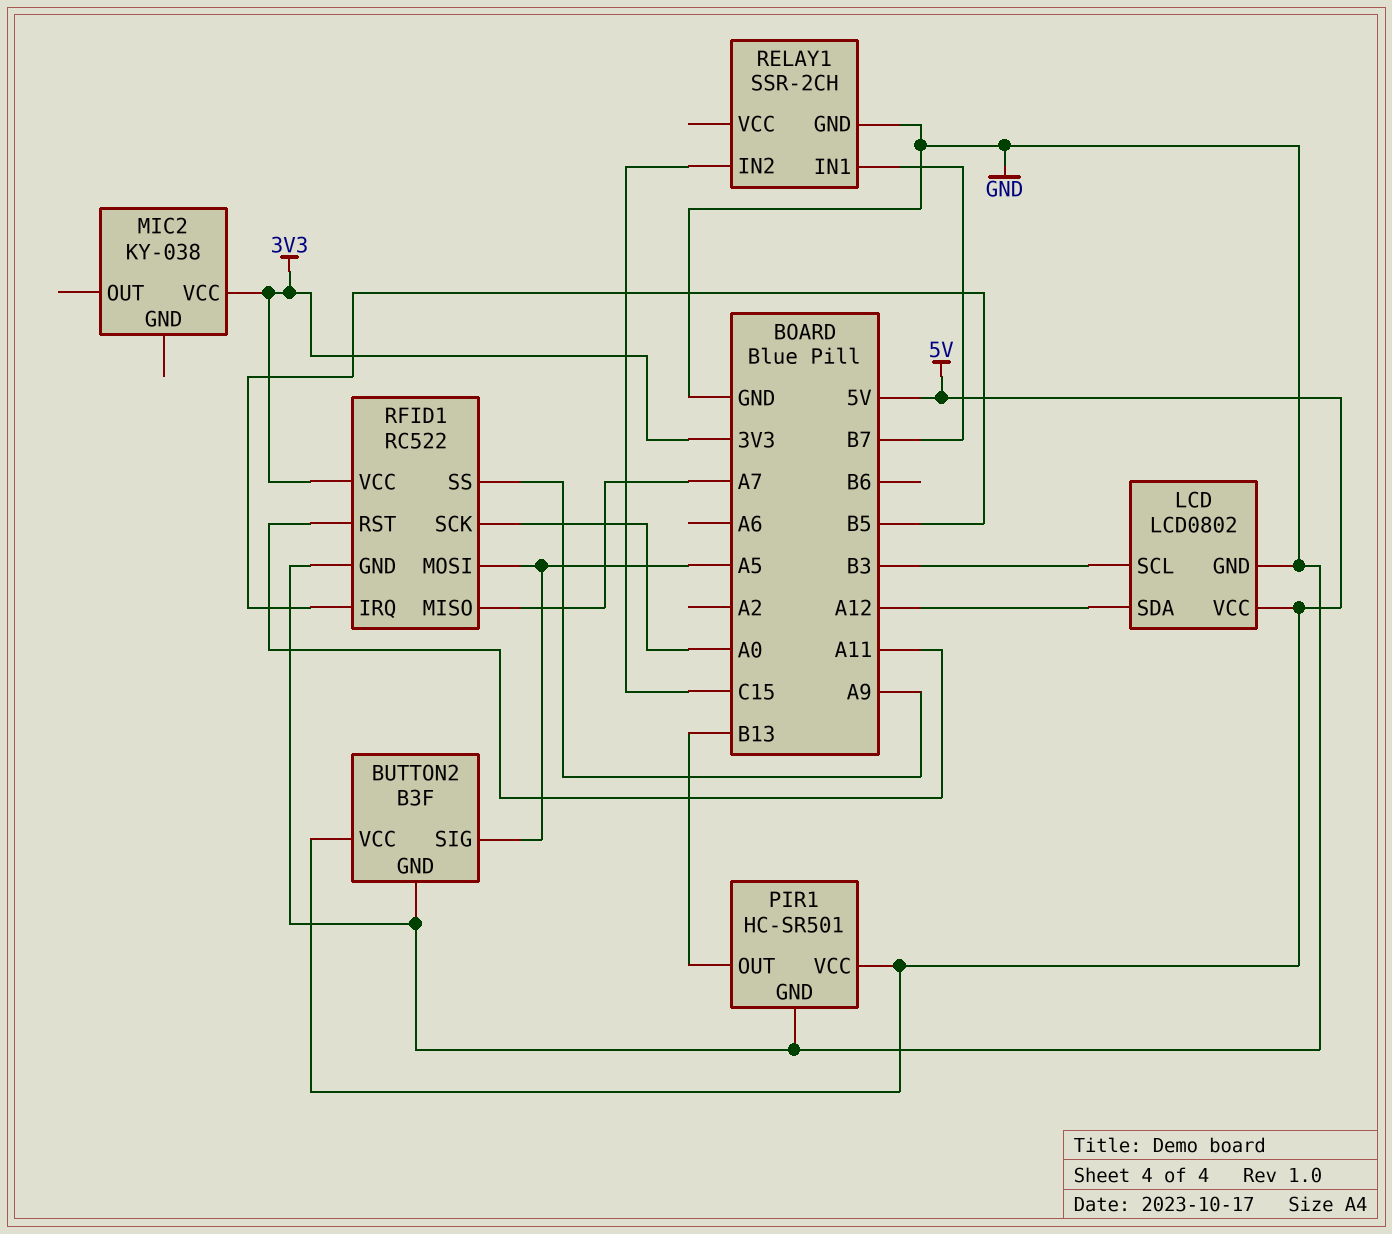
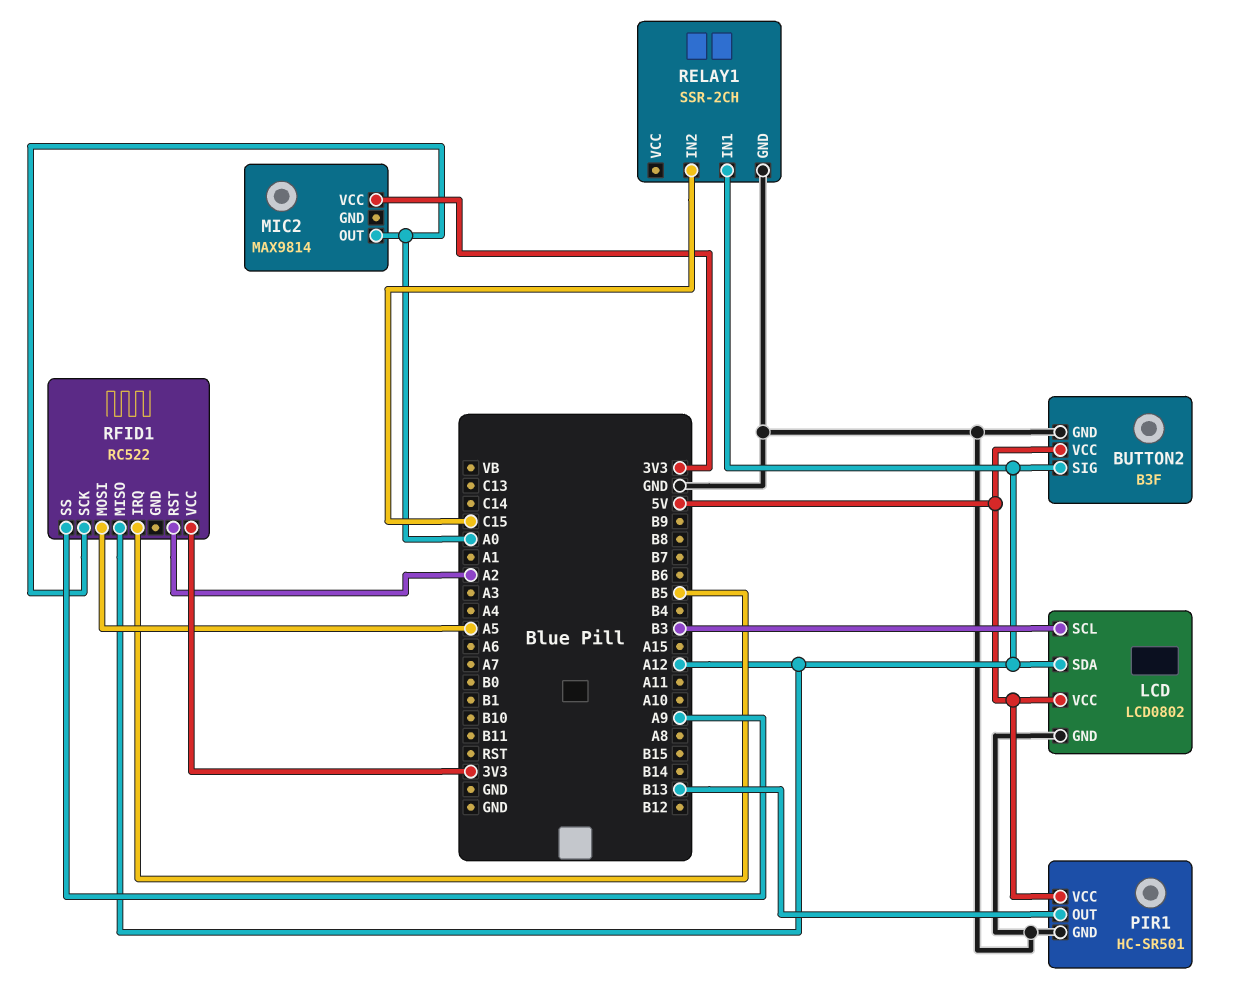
BUTTON2 pin SIG: A5 -> A12
MIC2: KY-038 -> MAX9814
MIC2 pin OUT: none -> A0
RELAY1 pin IN1: B7 -> A12
RFID1 pin GND: GND -> none
RFID1 pin MISO: A7 -> A12
RFID1 pin RST: A11 -> A2

